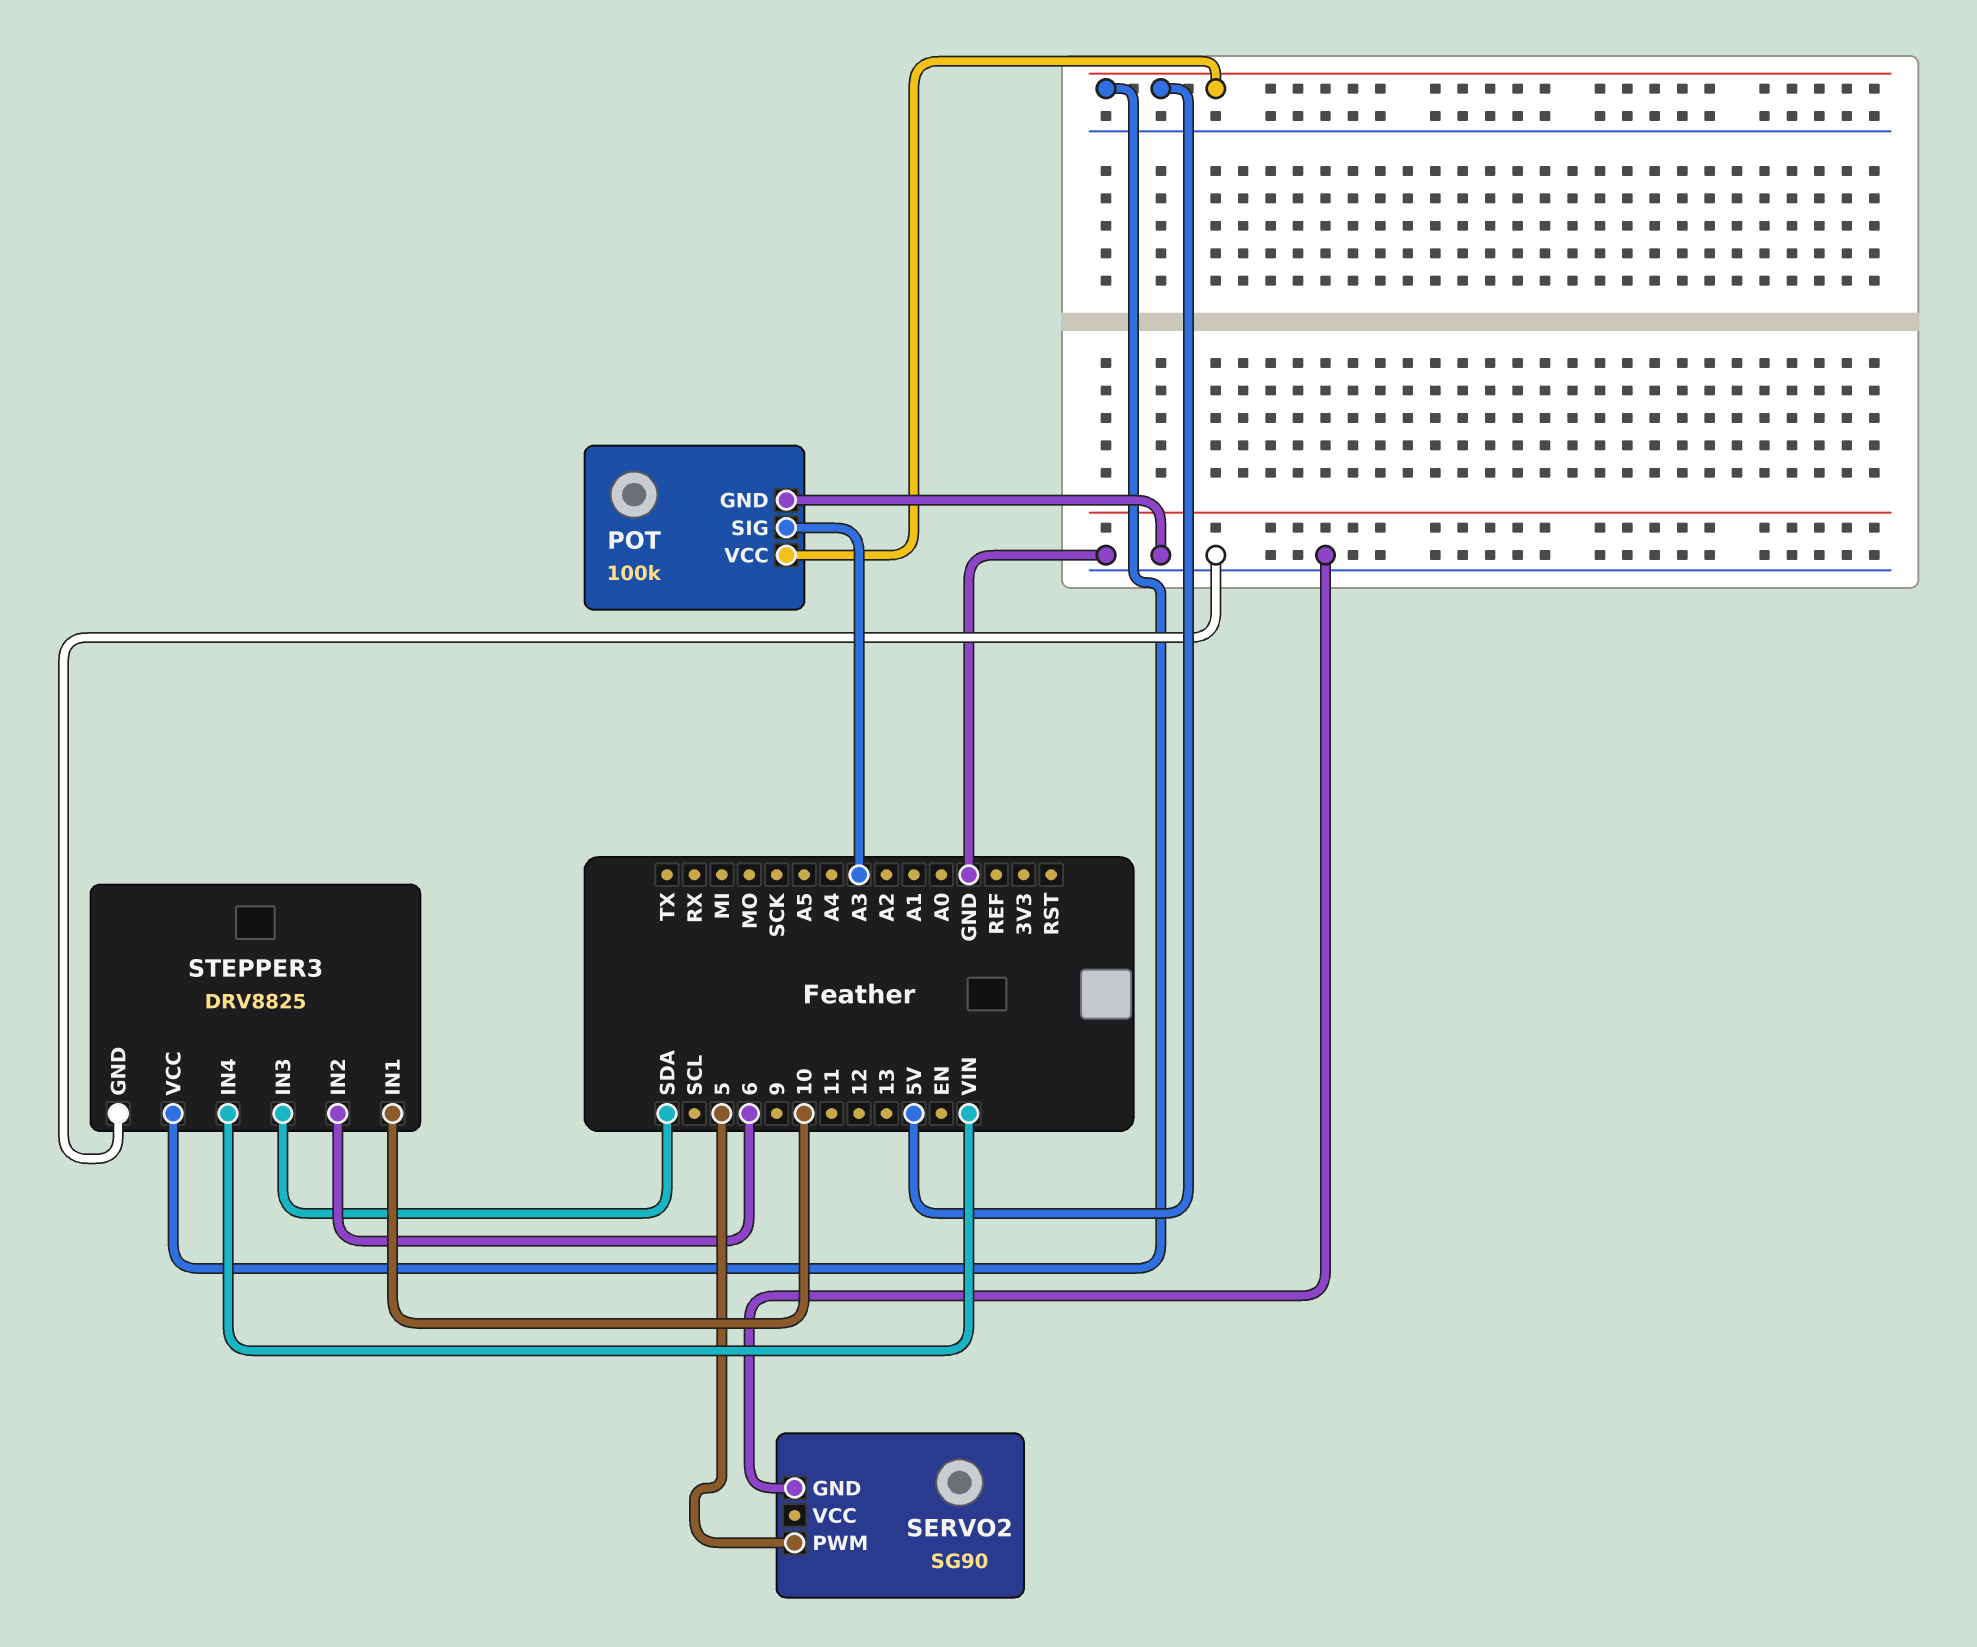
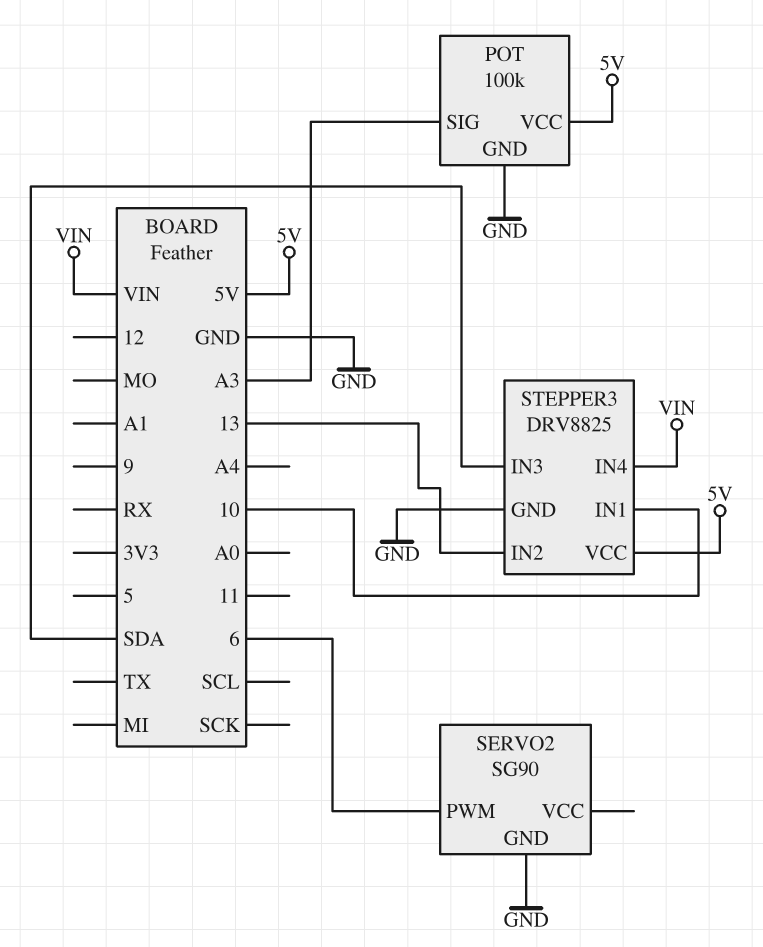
SERVO2 pin PWM: 5 -> 6
STEPPER3 pin IN2: 6 -> 13

